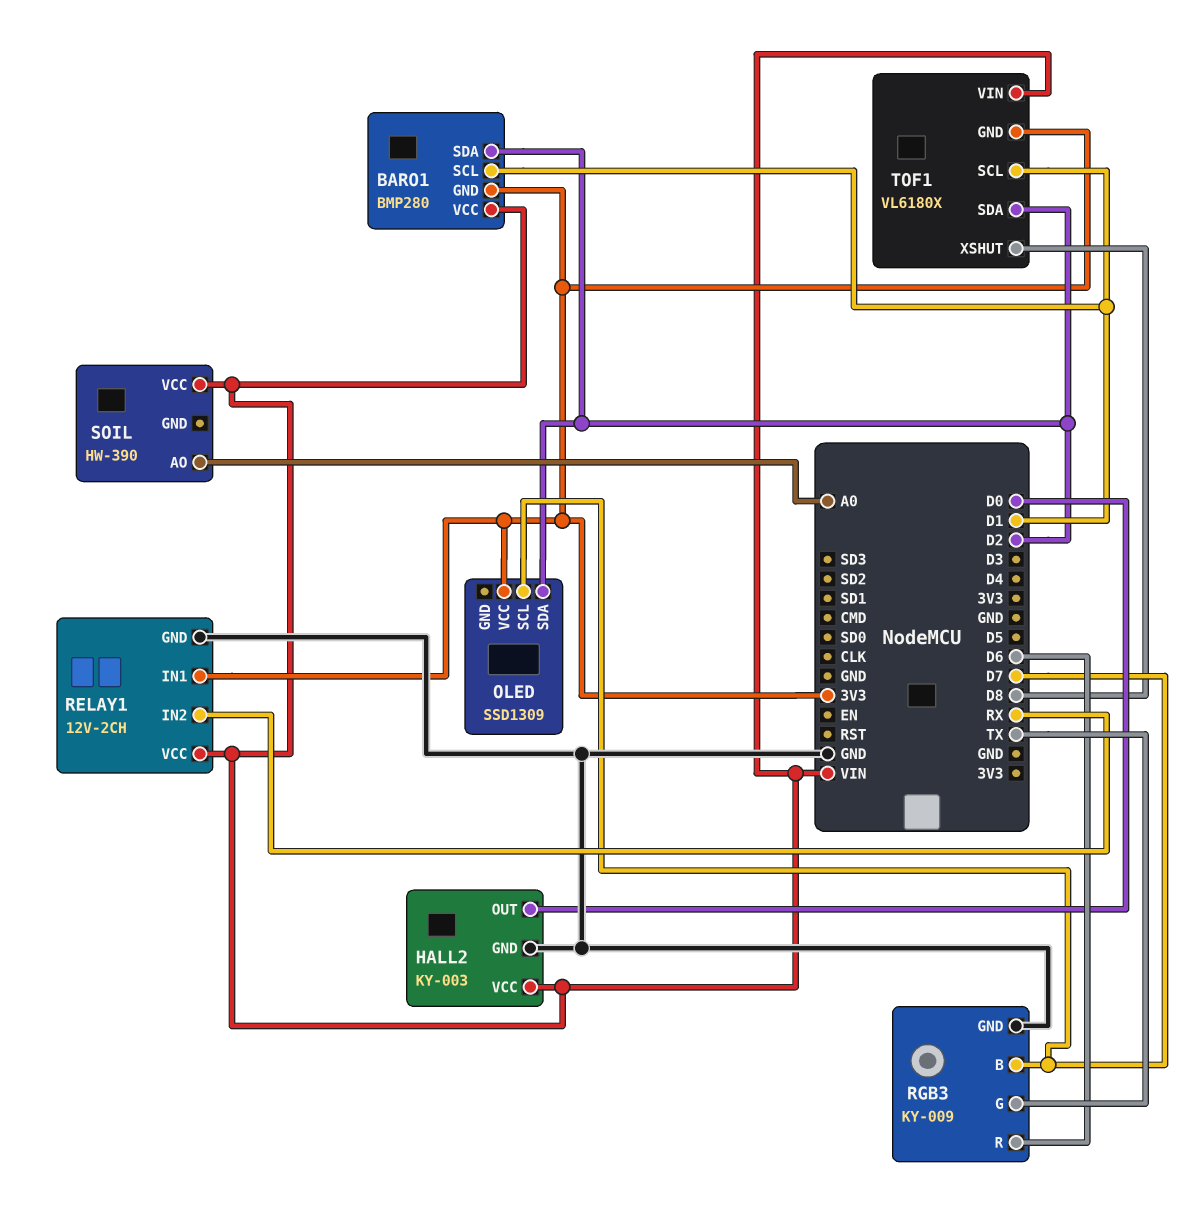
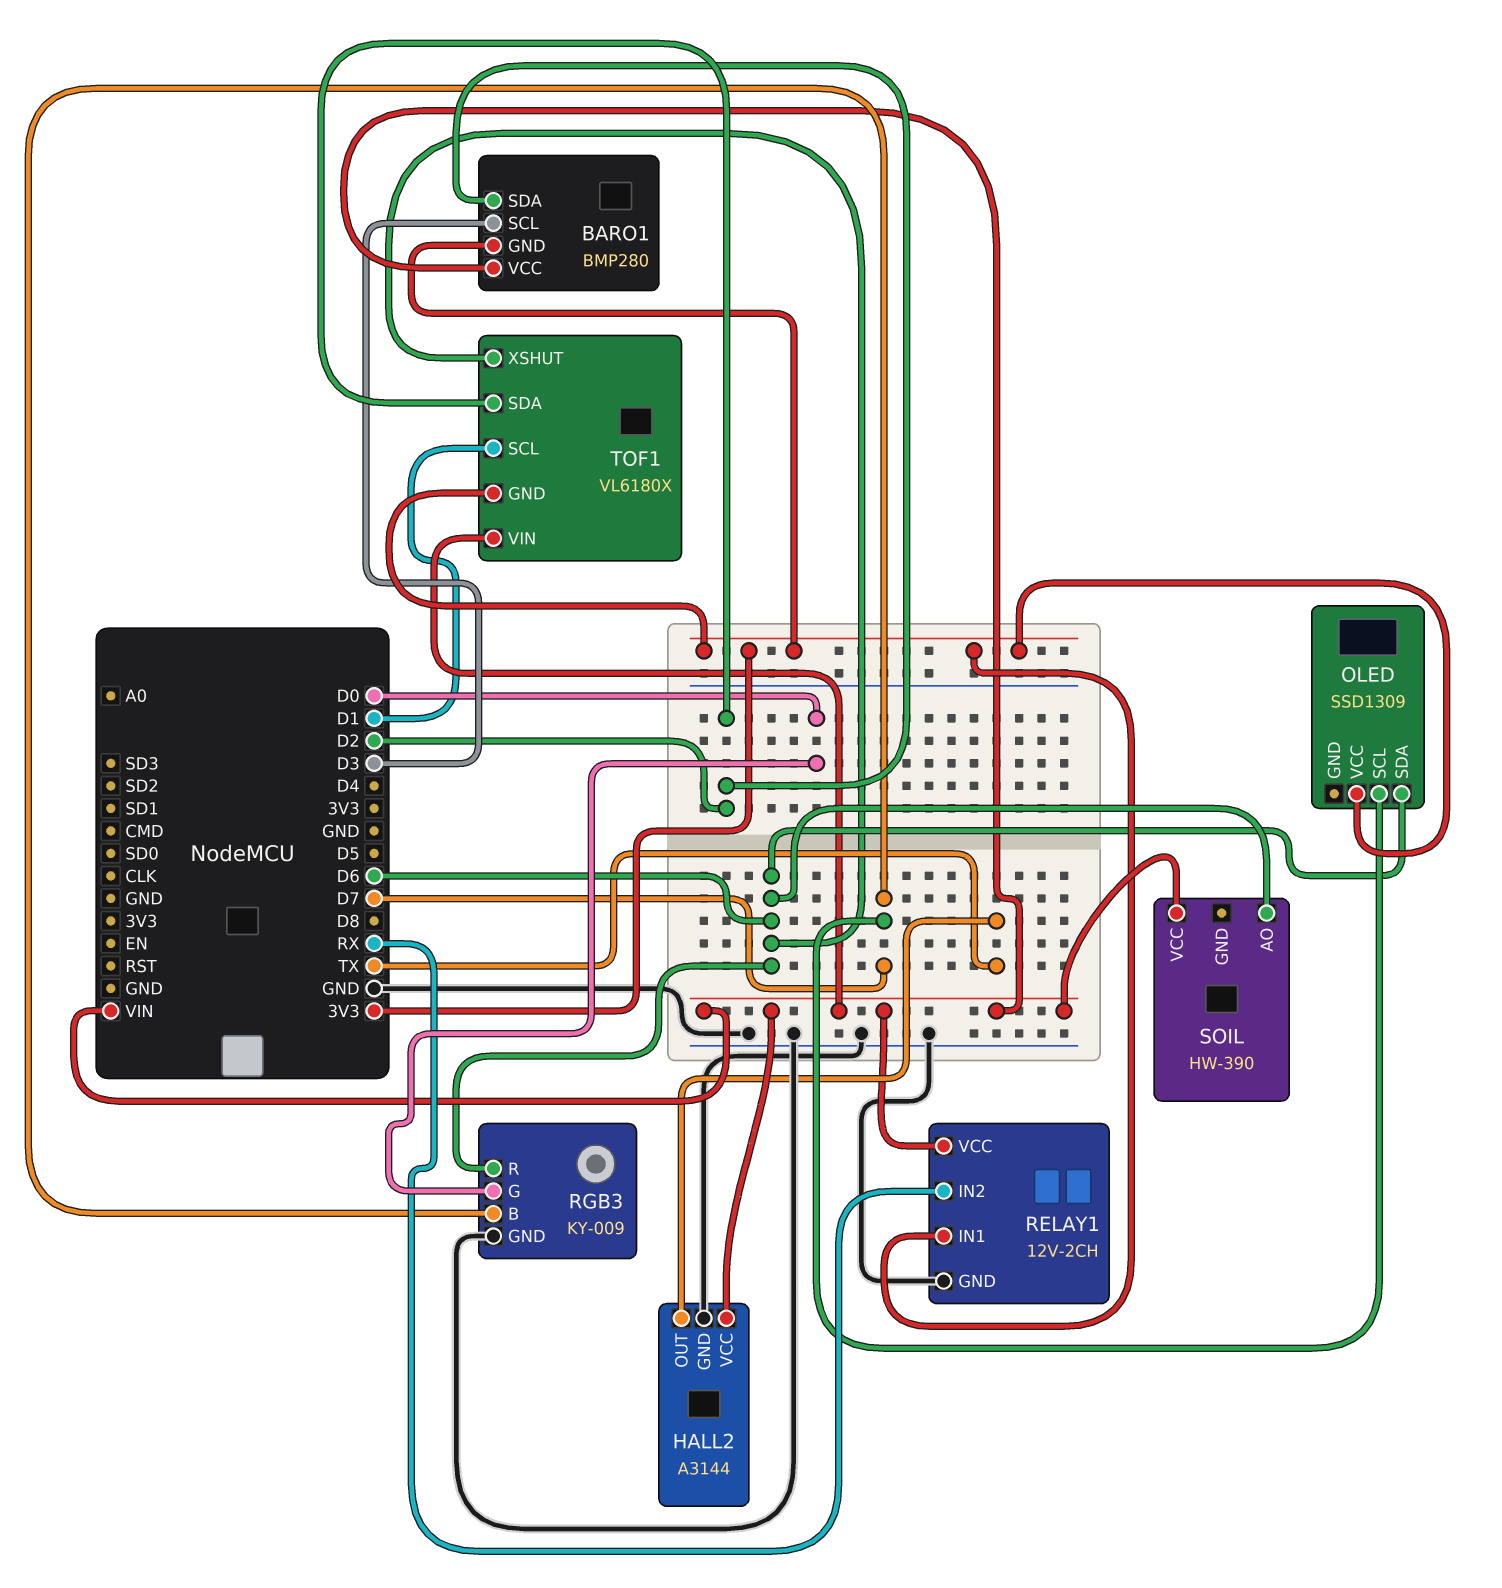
BARO1 pin SCL: D1 -> D3
HALL2: KY-003 -> A3144
HALL2 pin OUT: D0 -> TX
OLED pin SDA: D2 -> D6
RGB3 pin G: TX -> D0
SOIL pin AO: A0 -> D6
TOF1 pin XSHUT: D8 -> D6

